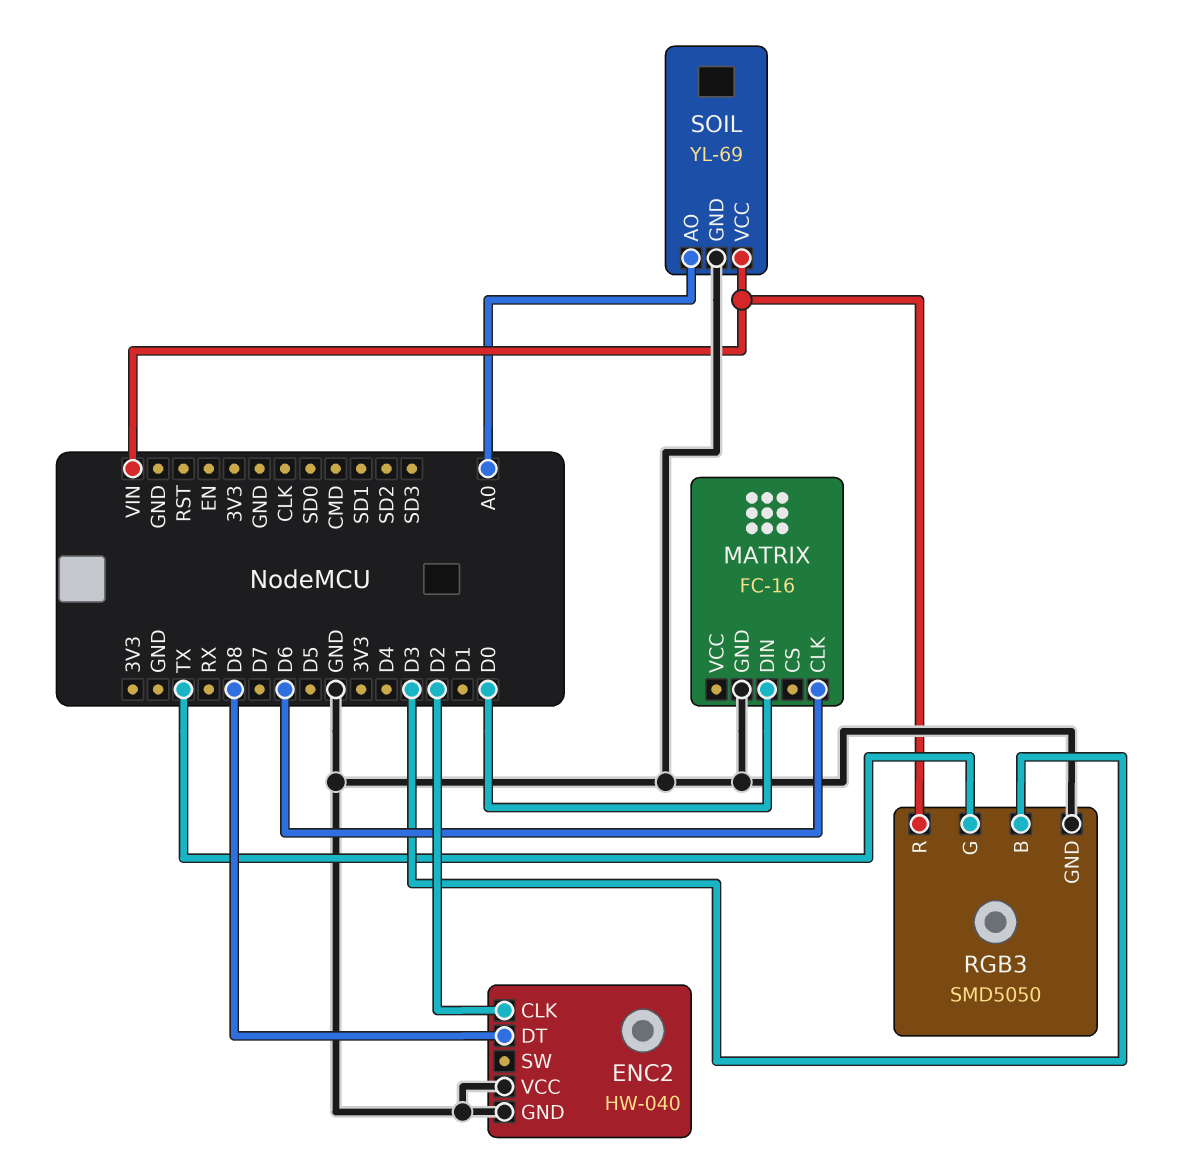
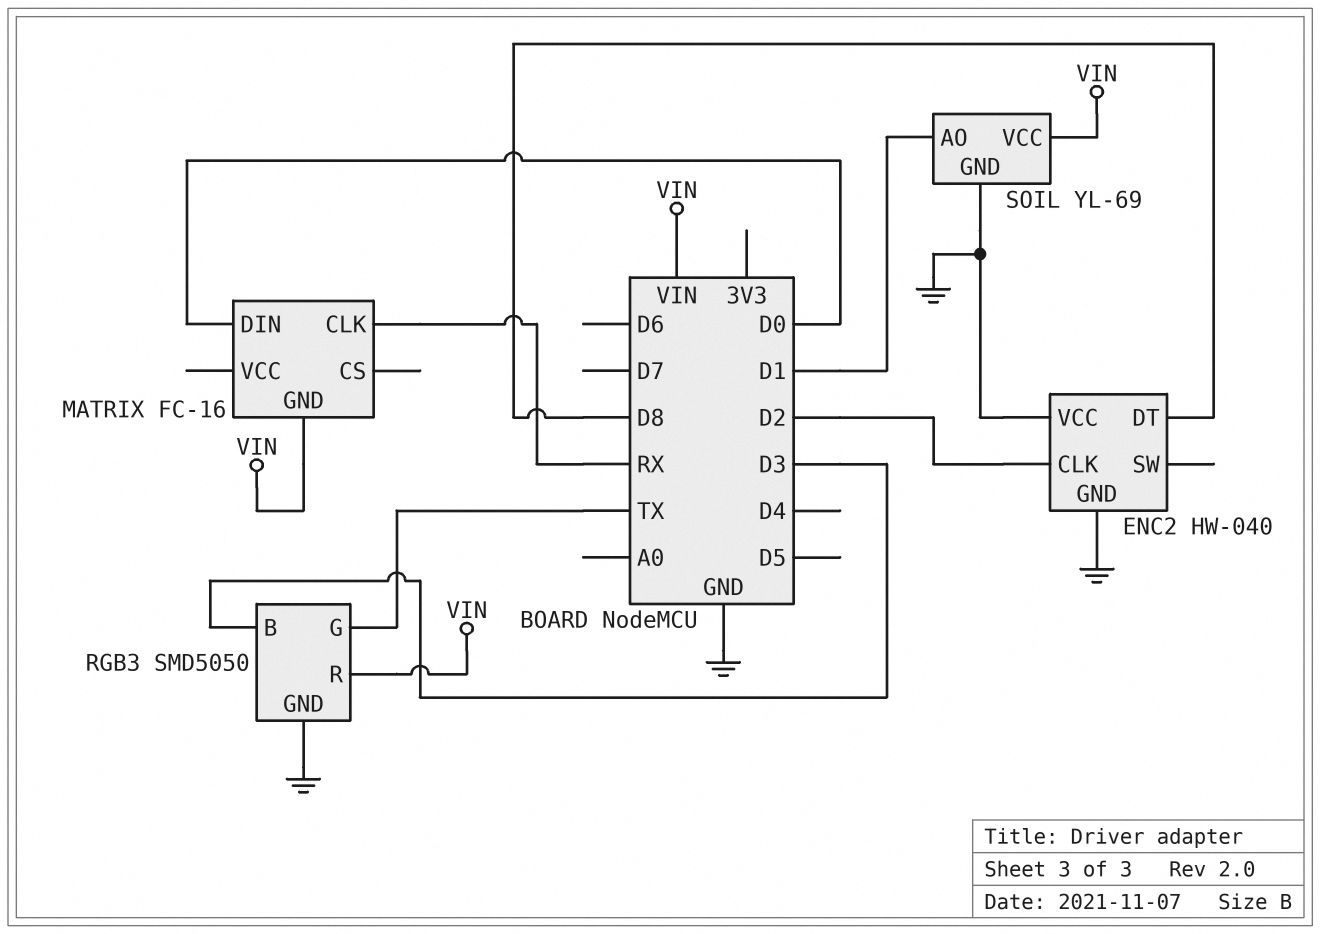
MATRIX pin CLK: D6 -> RX
MATRIX pin GND: GND -> VIN
SOIL pin AO: A0 -> D1

